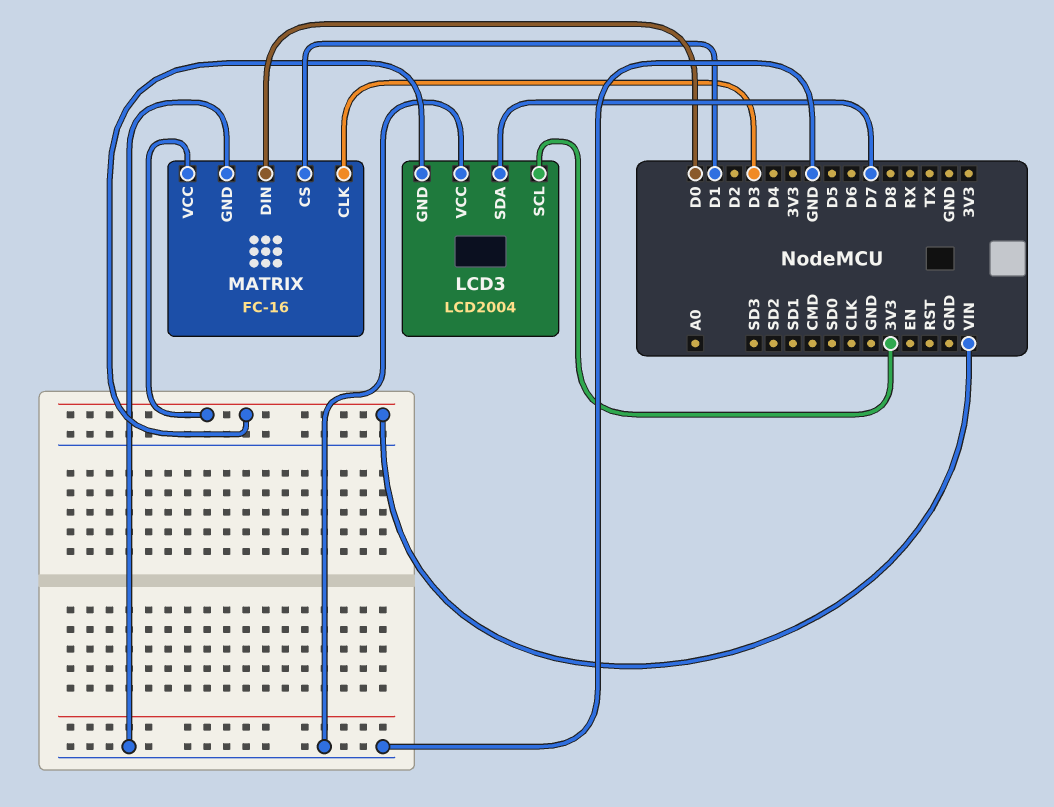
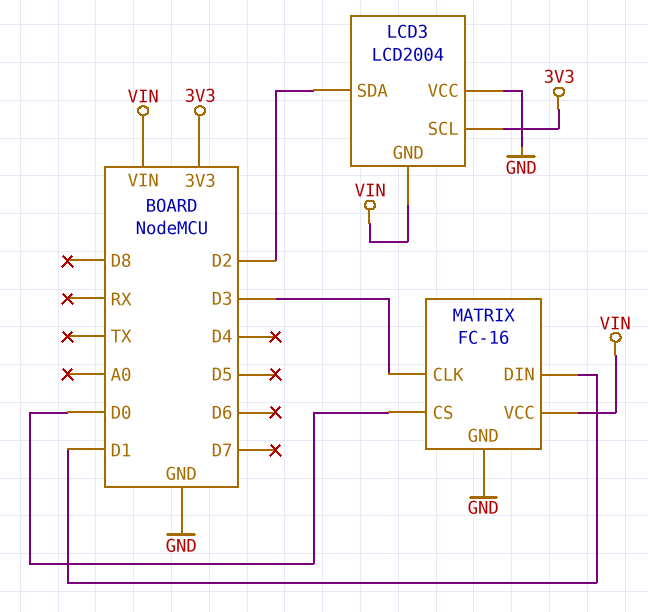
LCD3 pin SDA: D7 -> D2
MATRIX pin CS: D1 -> D0
MATRIX pin DIN: D0 -> D1

